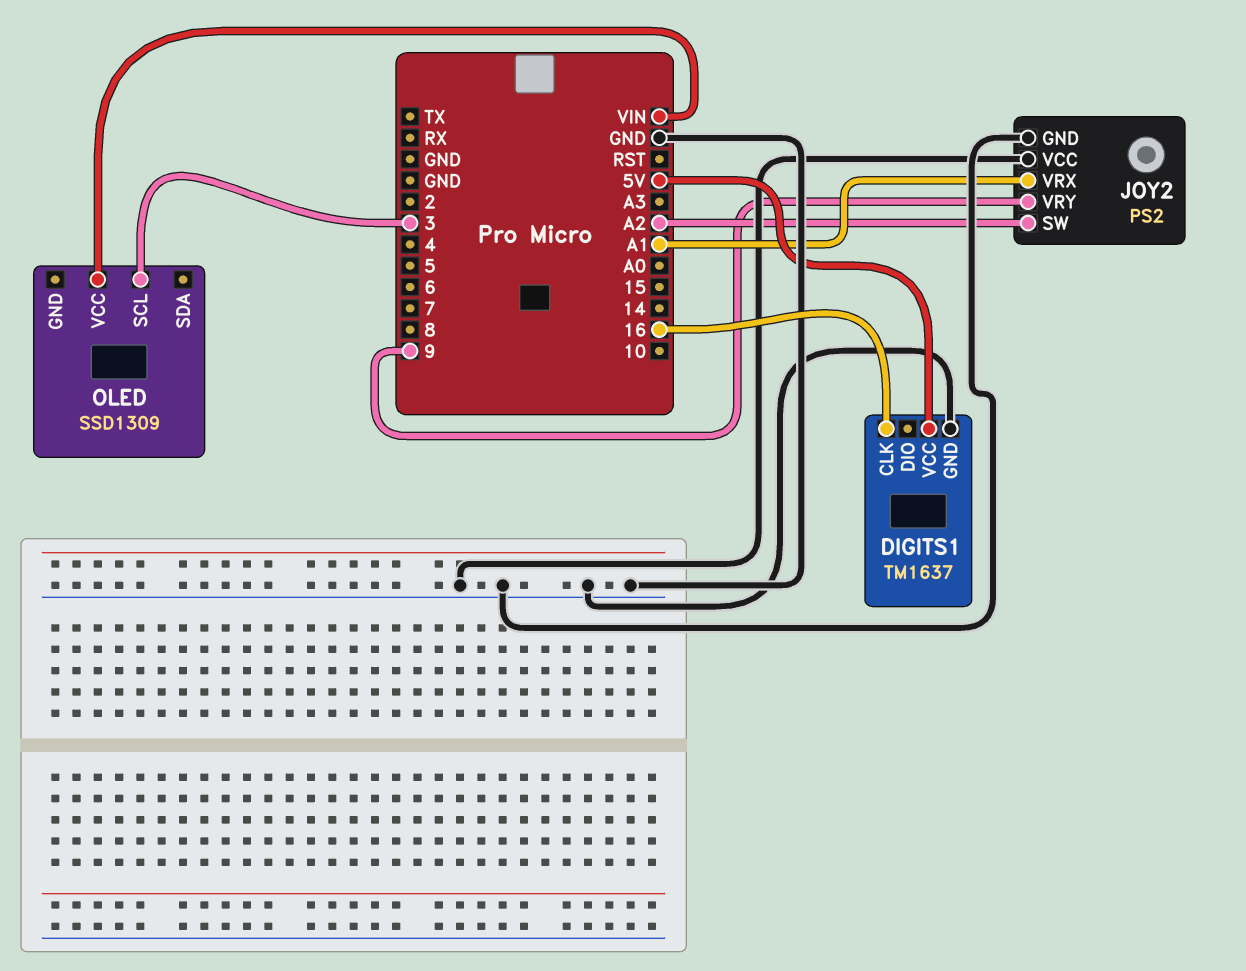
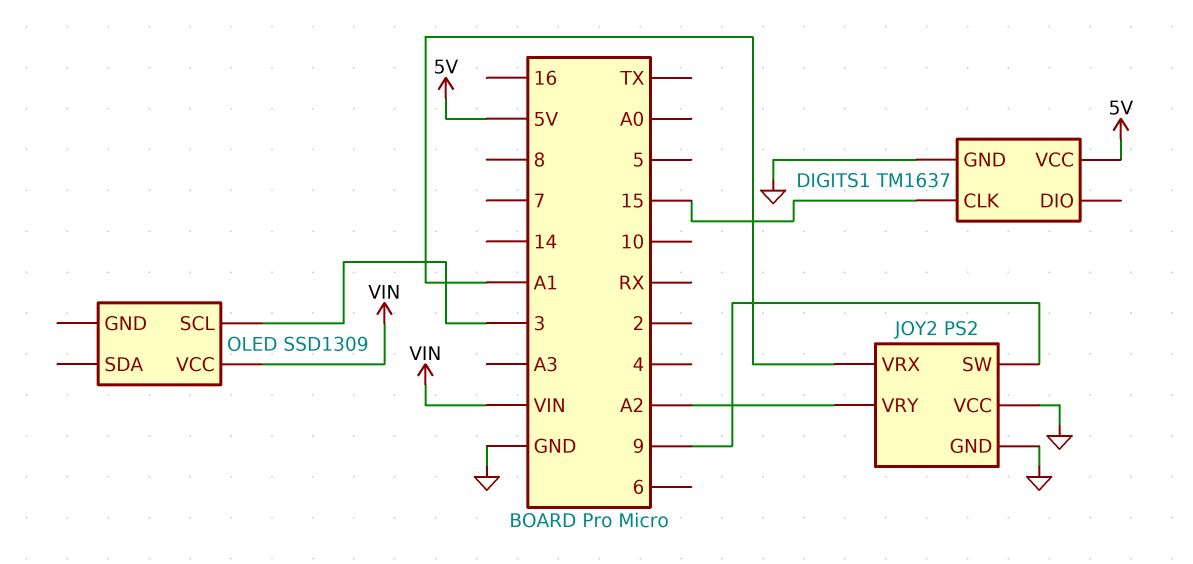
DIGITS1 pin CLK: 16 -> 15
JOY2 pin SW: A2 -> 9
JOY2 pin VRY: 9 -> A2

